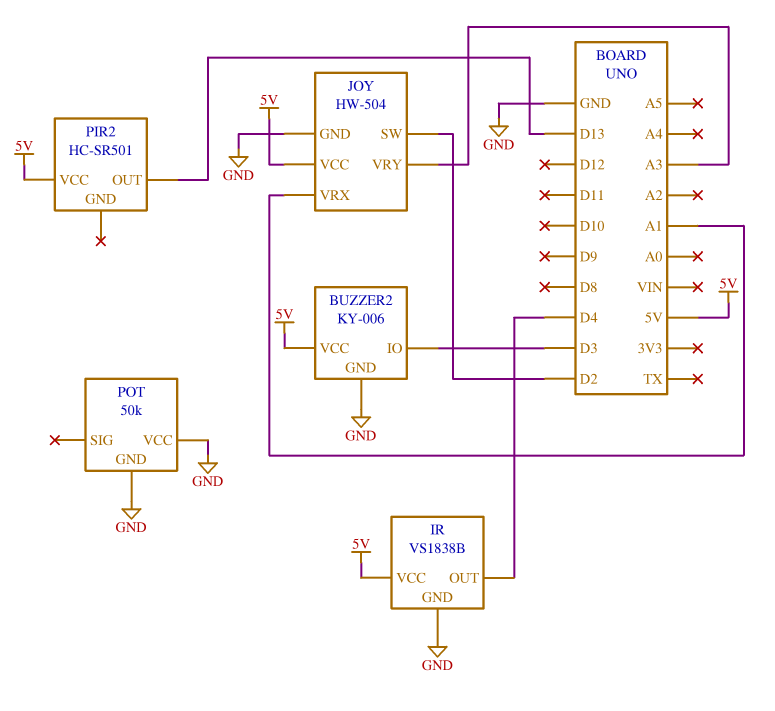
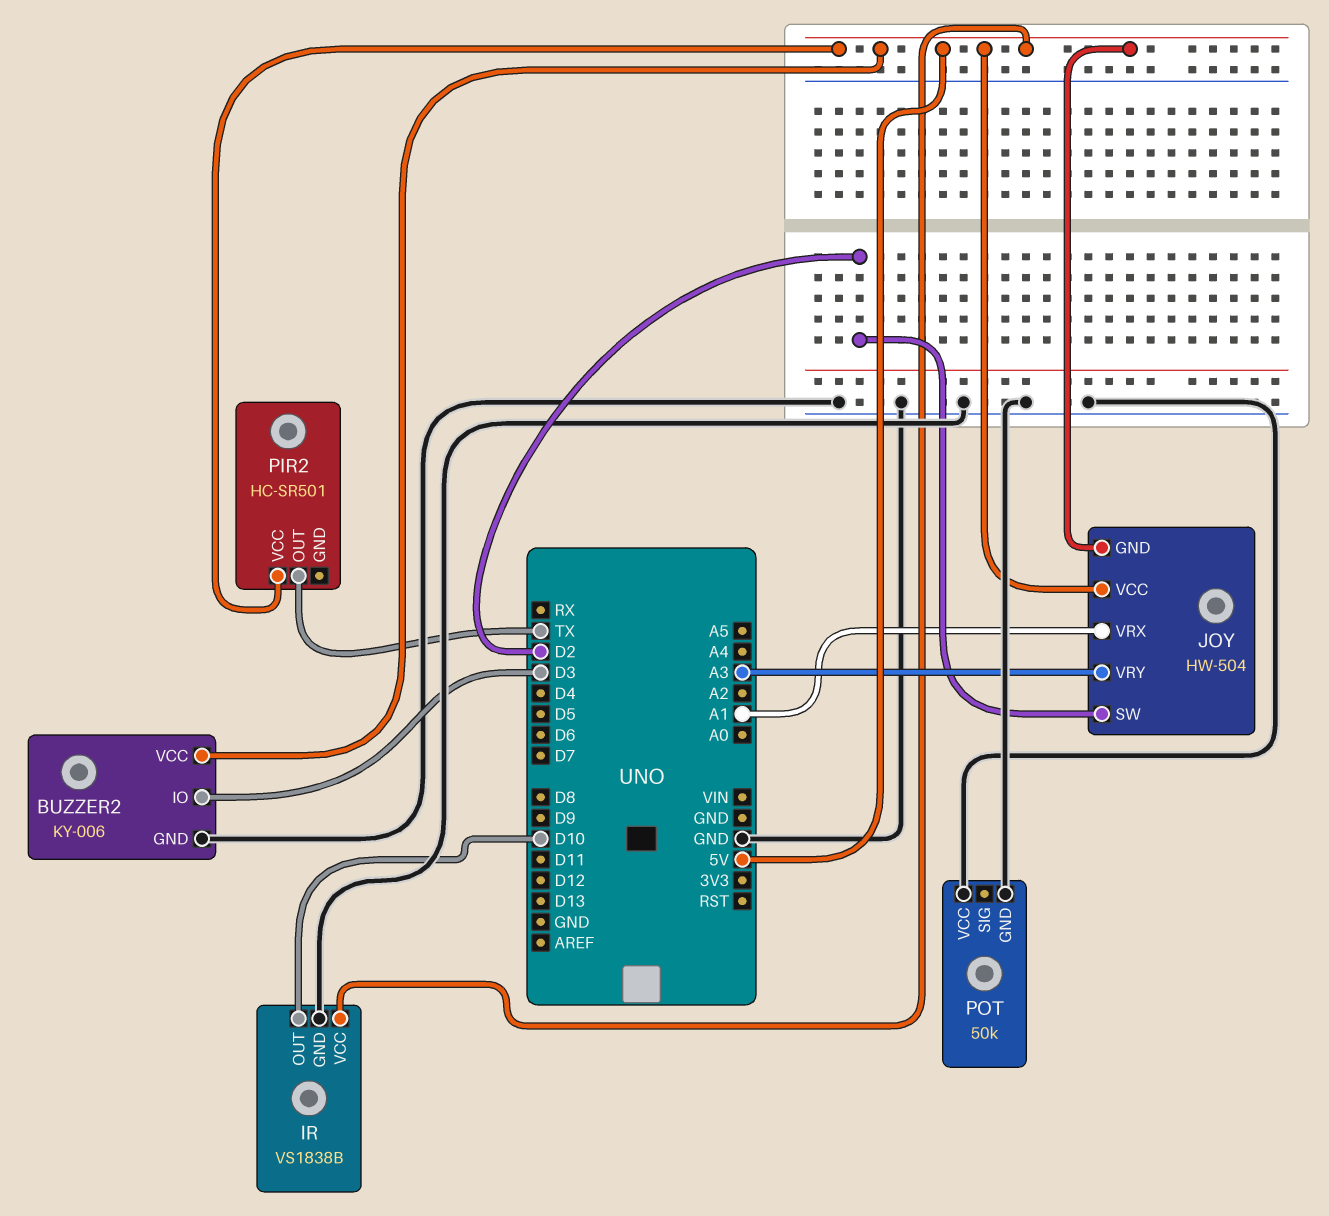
IR pin OUT: D4 -> D10
JOY pin GND: GND -> 5V
PIR2 pin OUT: D13 -> TX

